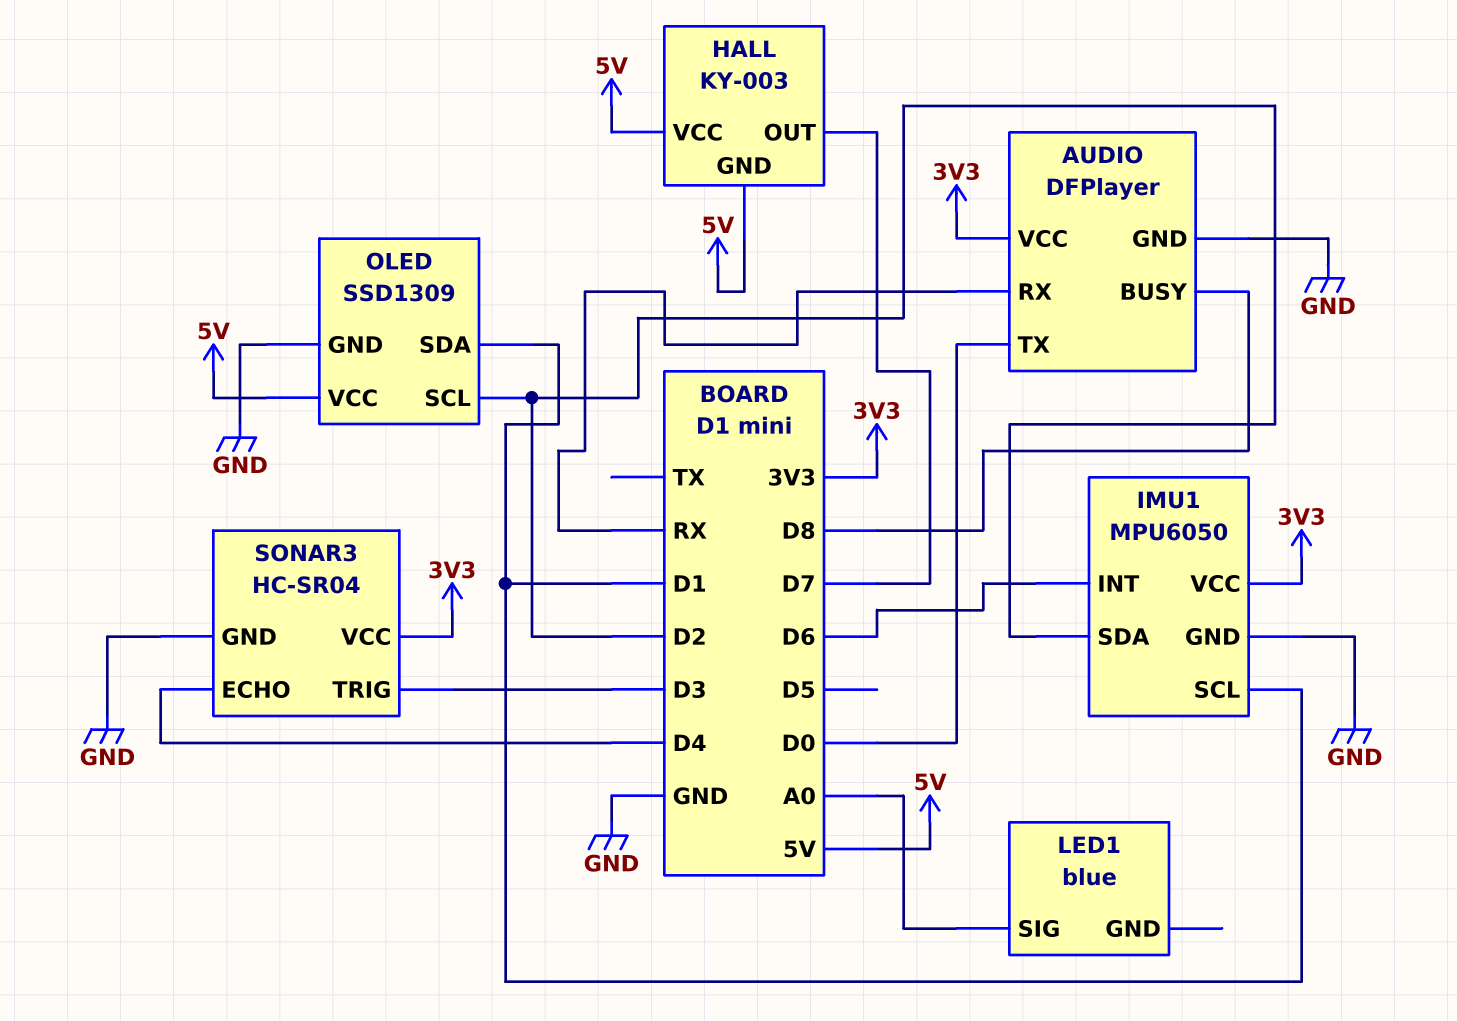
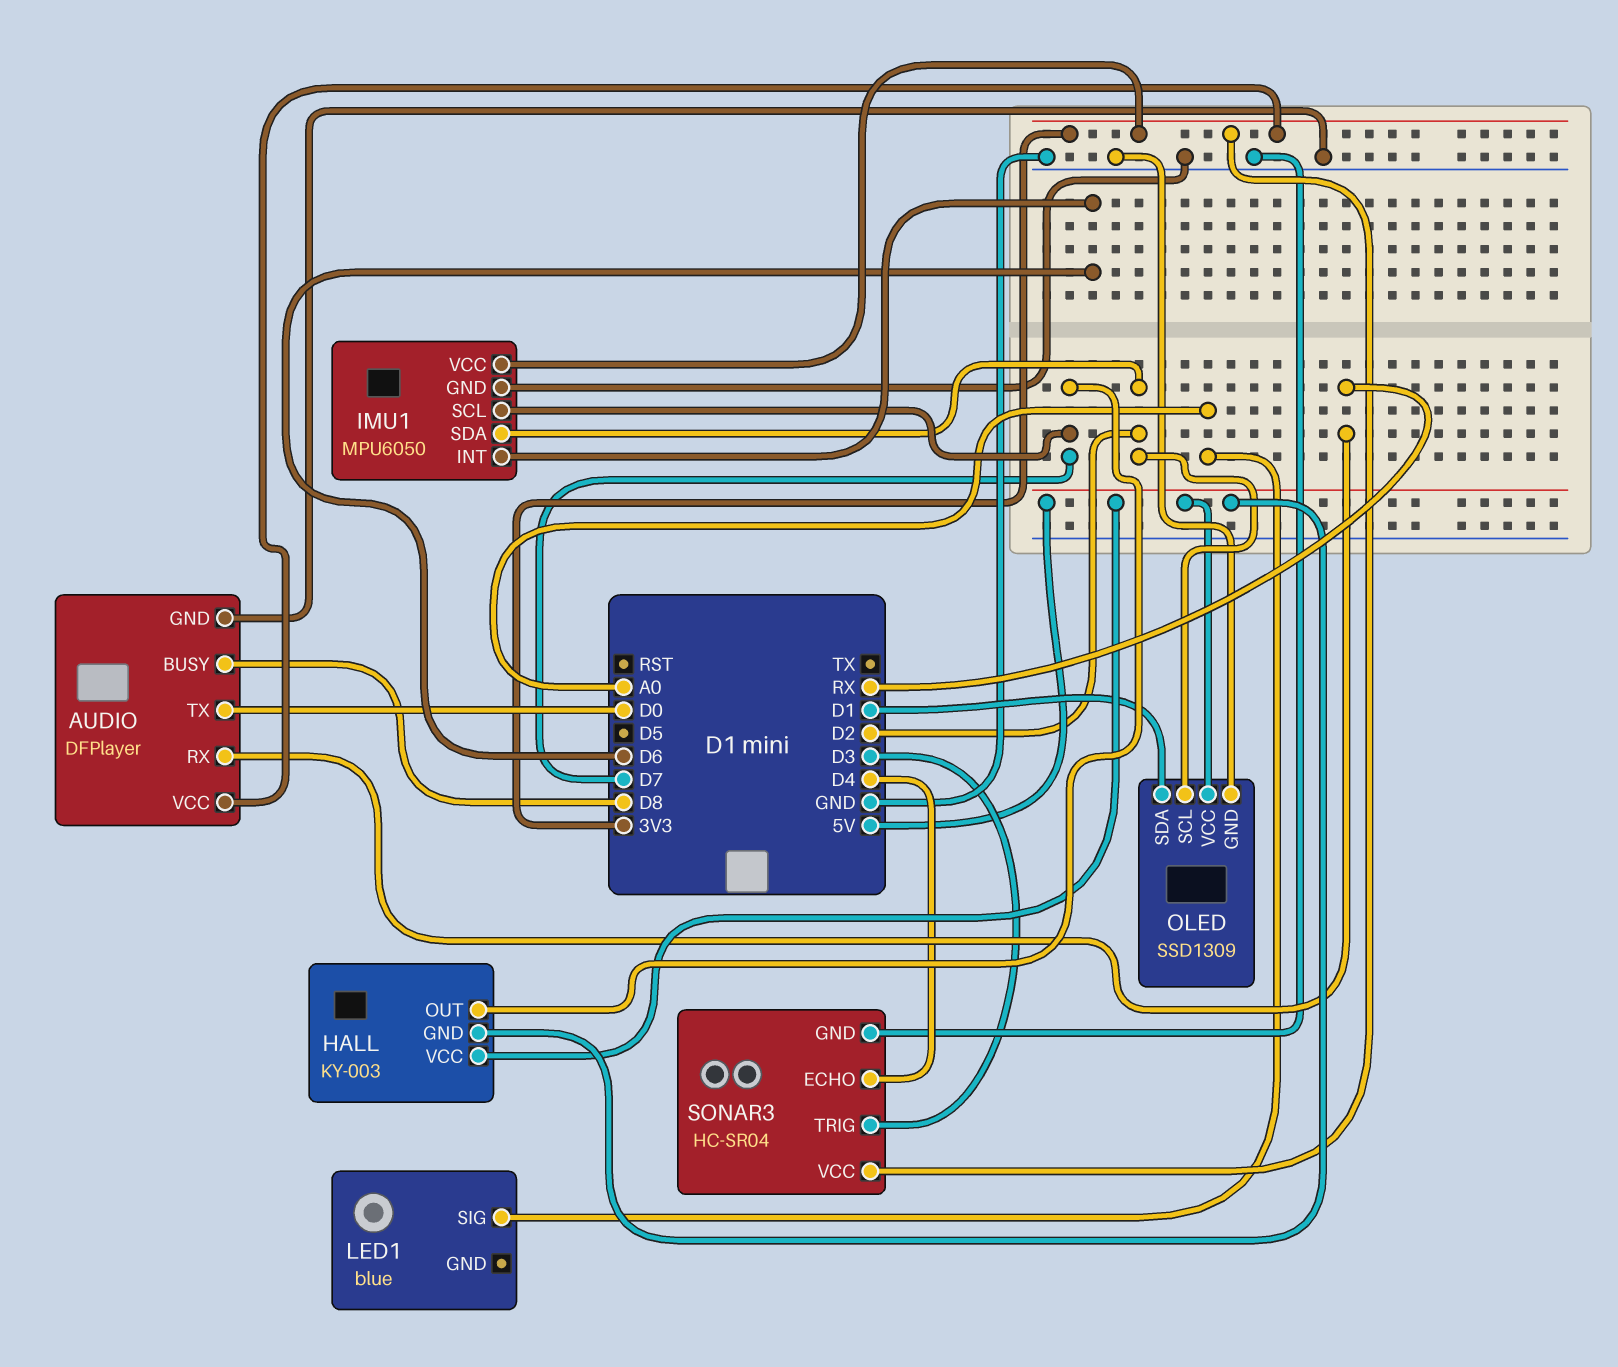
IMU1 pin SCL: D1 -> D7

